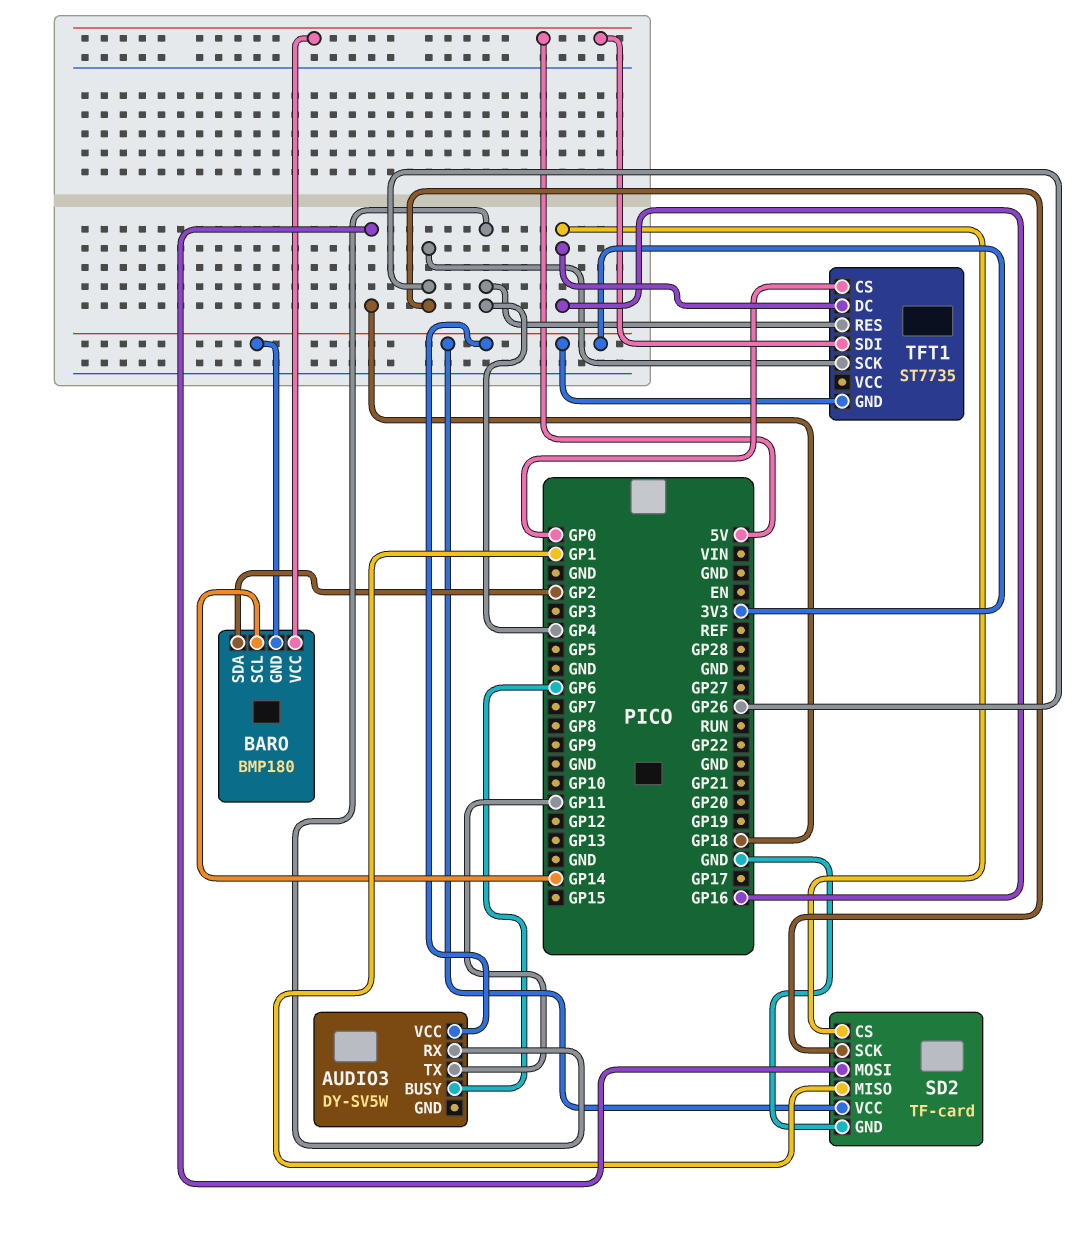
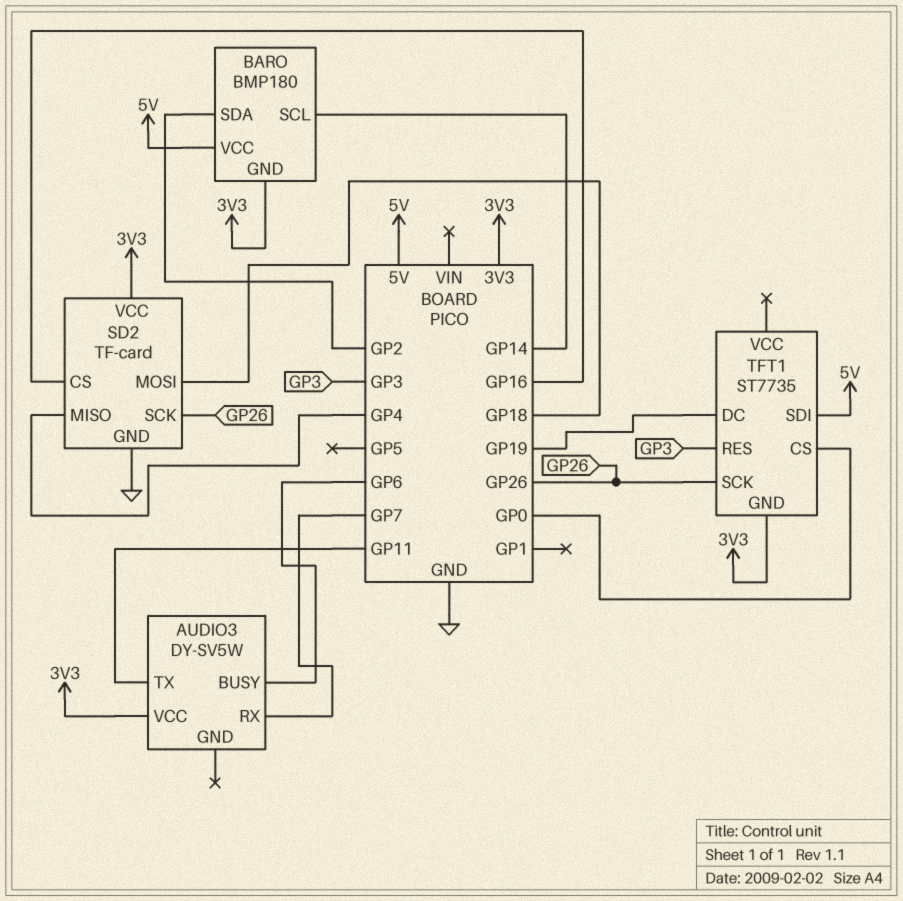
AUDIO3 pin RX: GP4 -> GP7
SD2 pin MISO: GP1 -> GP4
TFT1 pin DC: GP16 -> GP19
TFT1 pin RES: GP4 -> GP3

